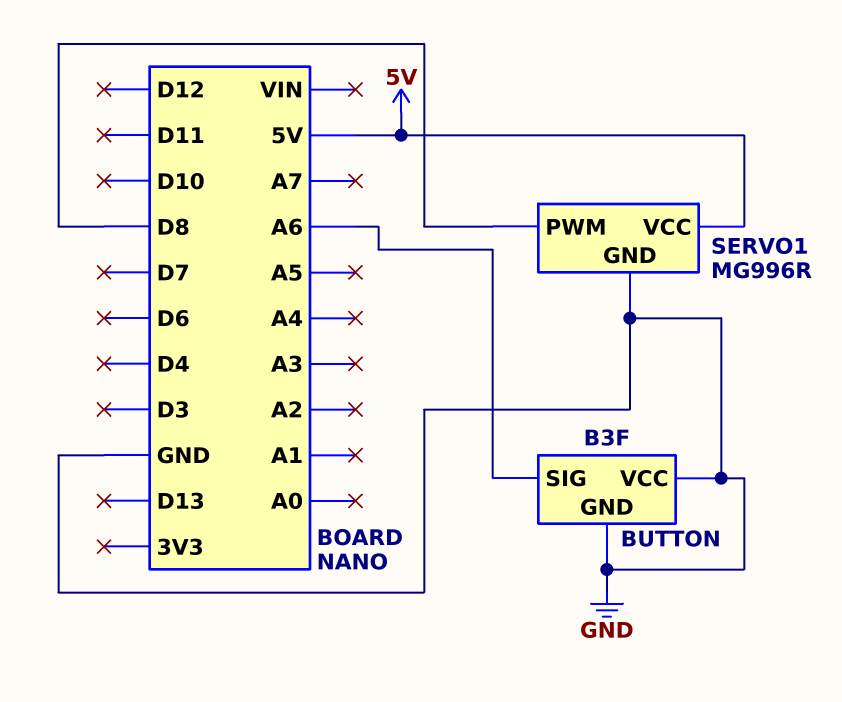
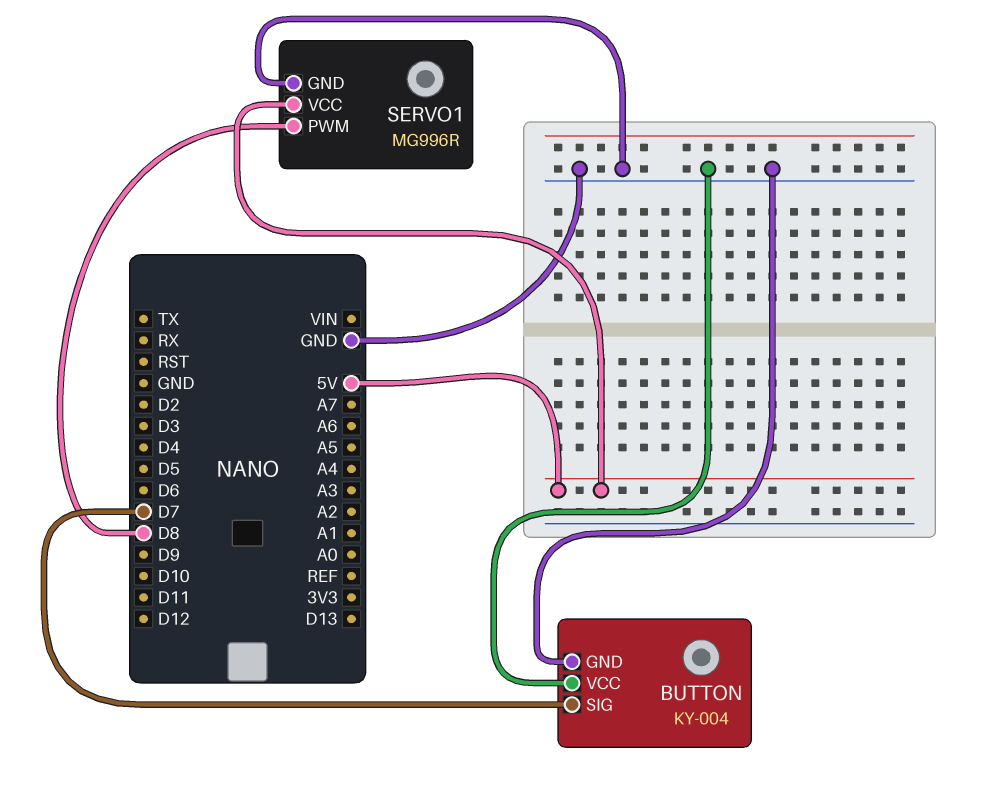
BUTTON: B3F -> KY-004
BUTTON pin SIG: A6 -> D7

